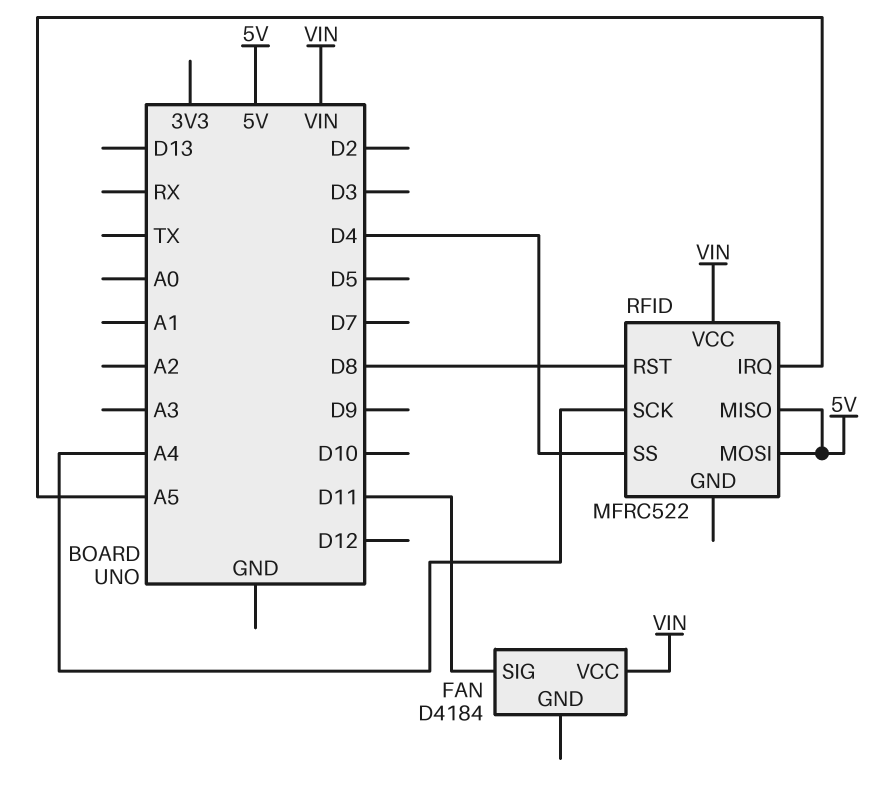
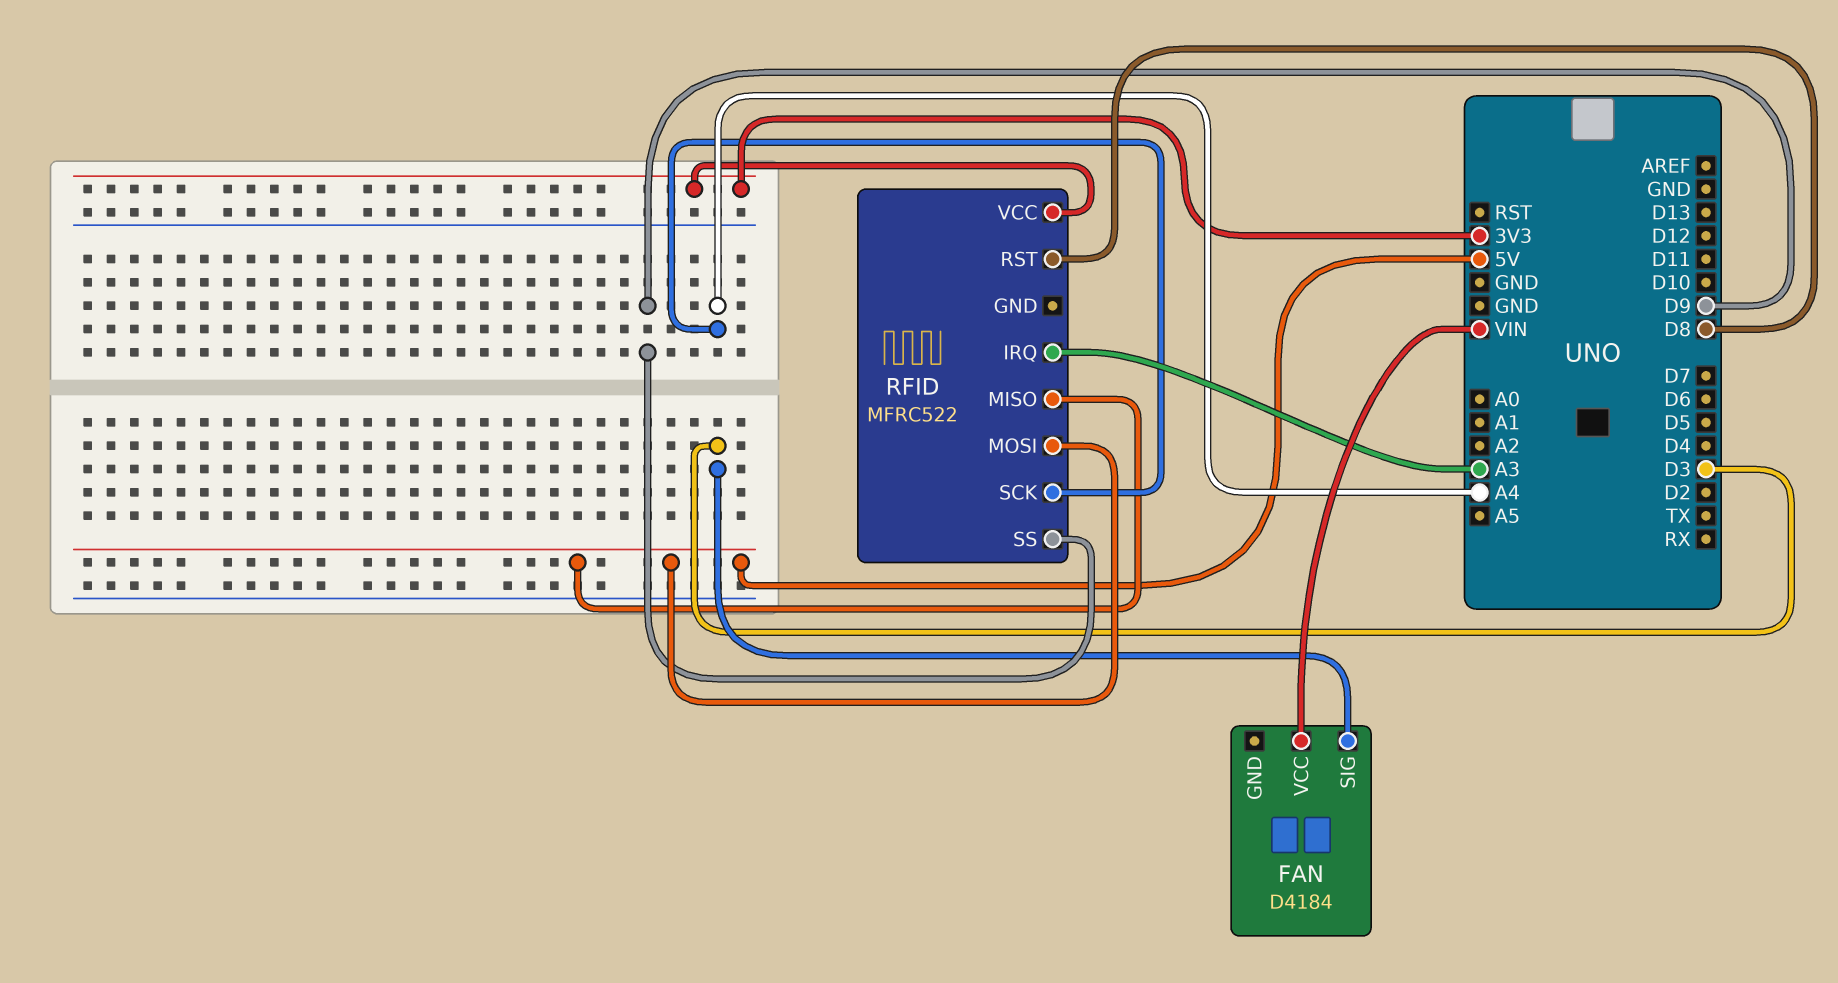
FAN pin SIG: D11 -> D3
RFID pin IRQ: A5 -> A3
RFID pin SS: D4 -> D9
RFID pin VCC: VIN -> 3V3

